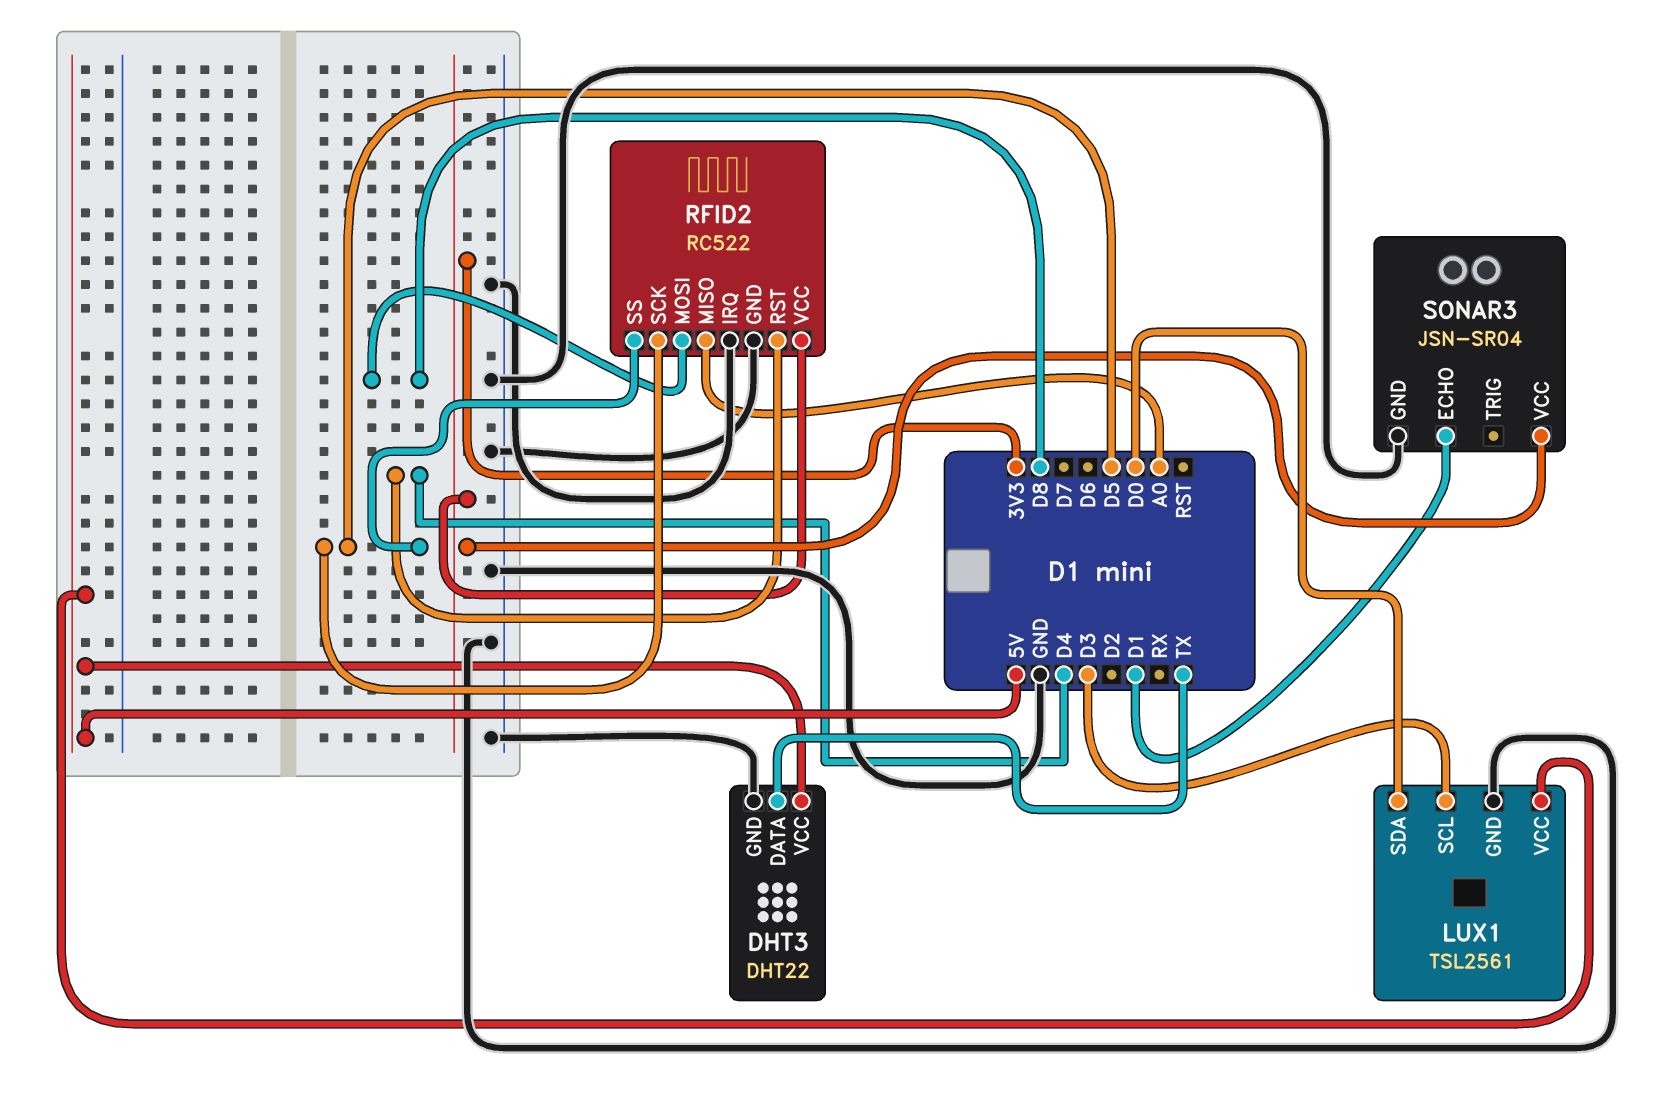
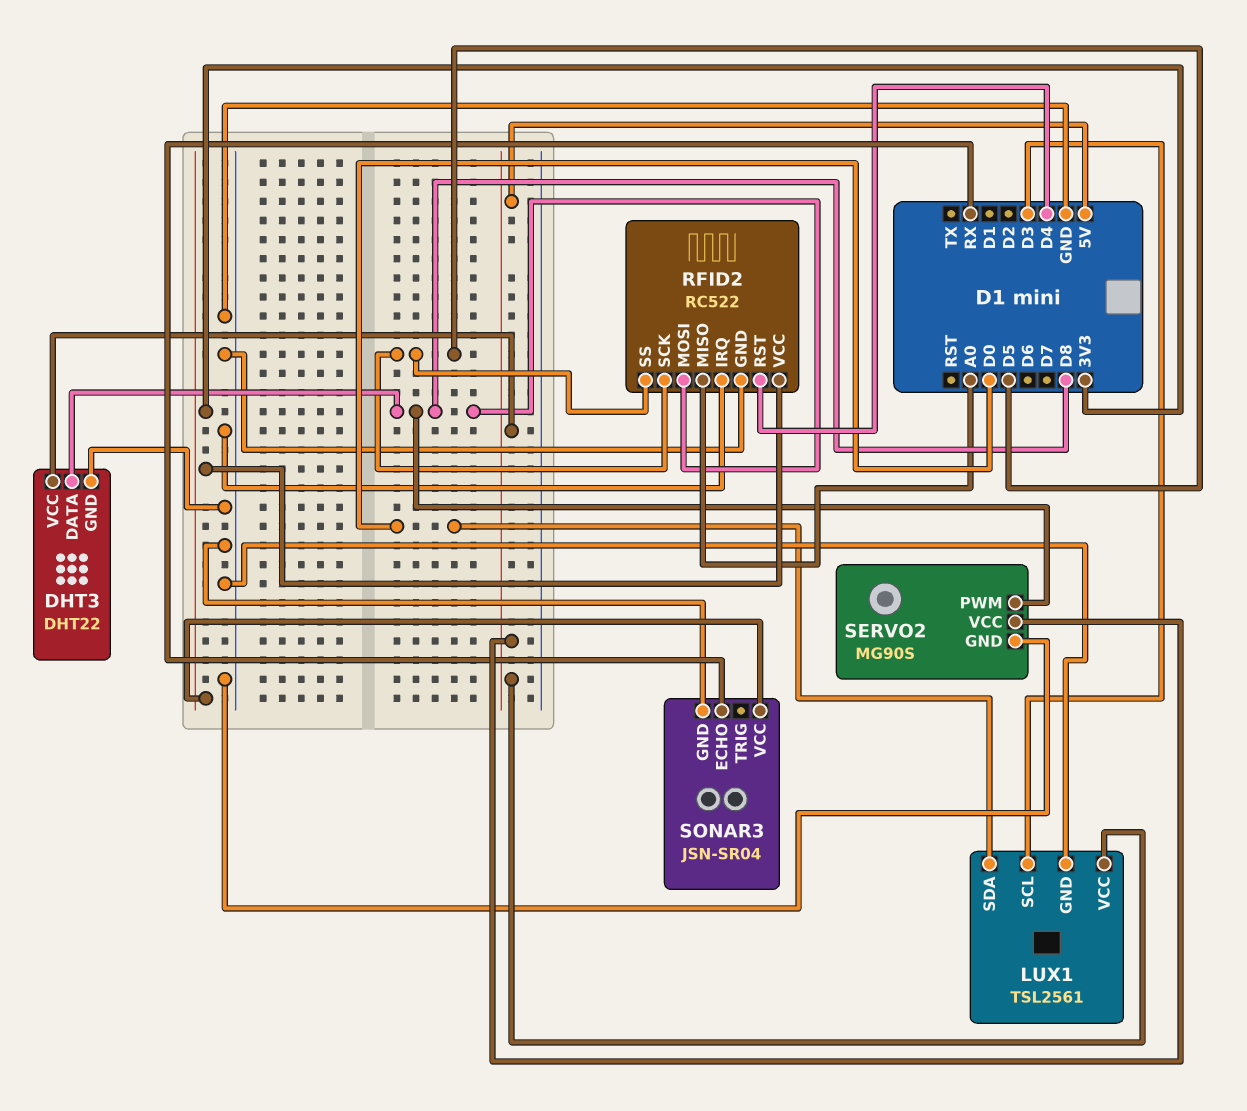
DHT3 pin DATA: TX -> D8
SERVO2: none -> MG90S
SERVO2 pin GND: none -> GND
SERVO2 pin PWM: none -> D8
SERVO2 pin VCC: none -> 5V
SONAR3 pin ECHO: D1 -> RX

